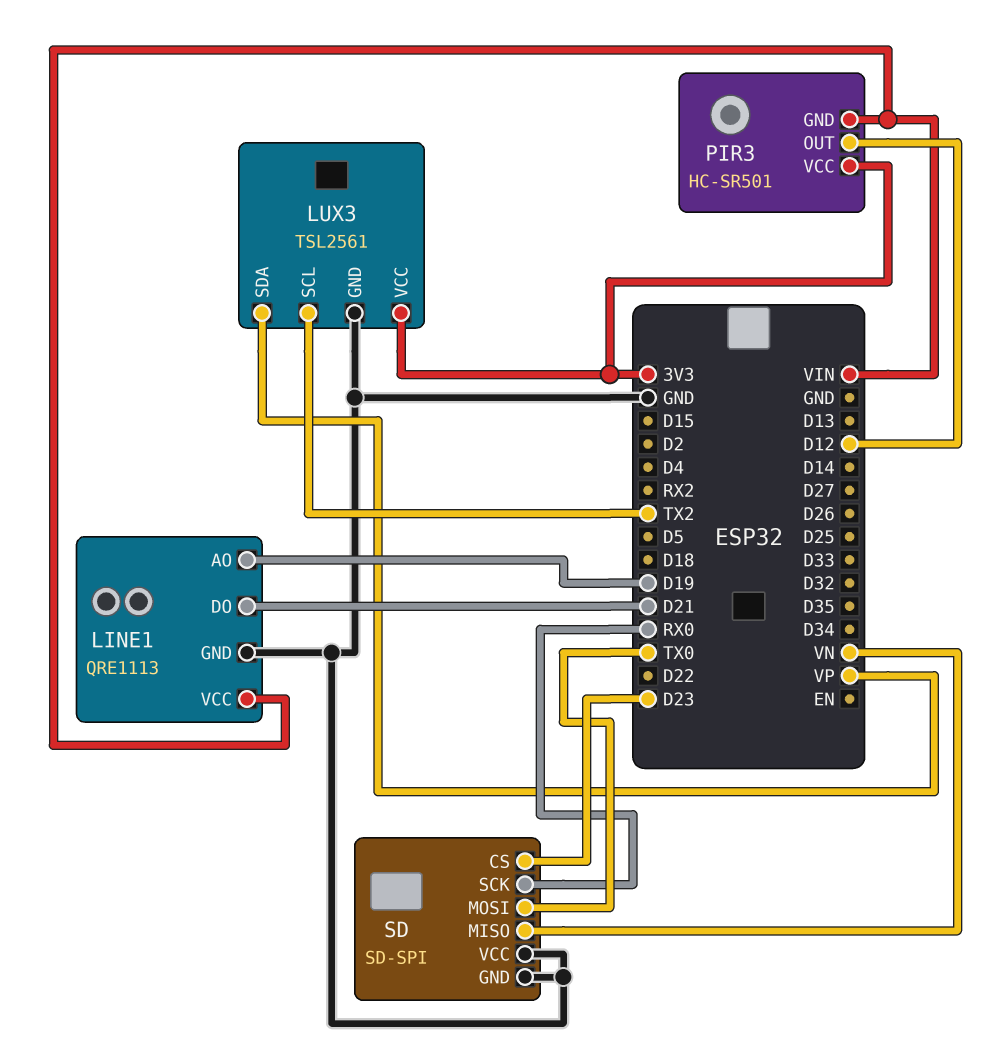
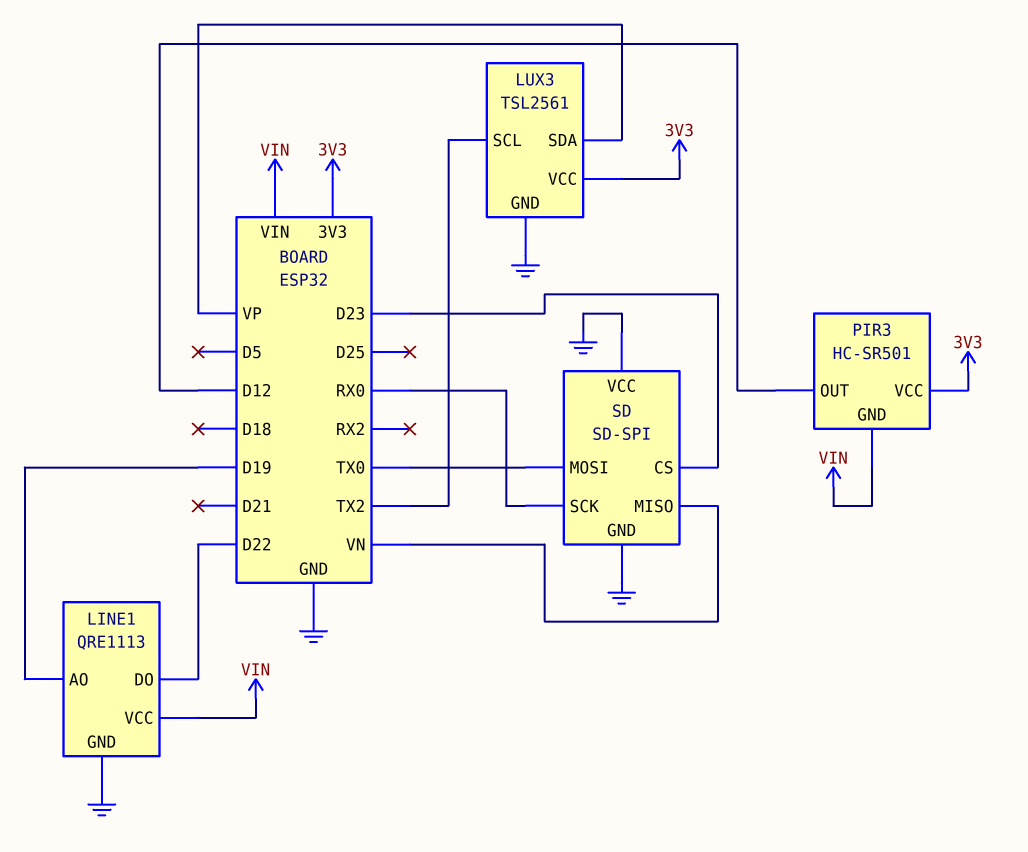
LINE1 pin DO: D21 -> D22

